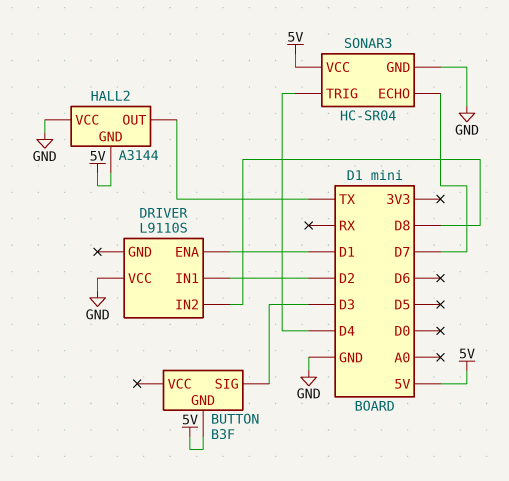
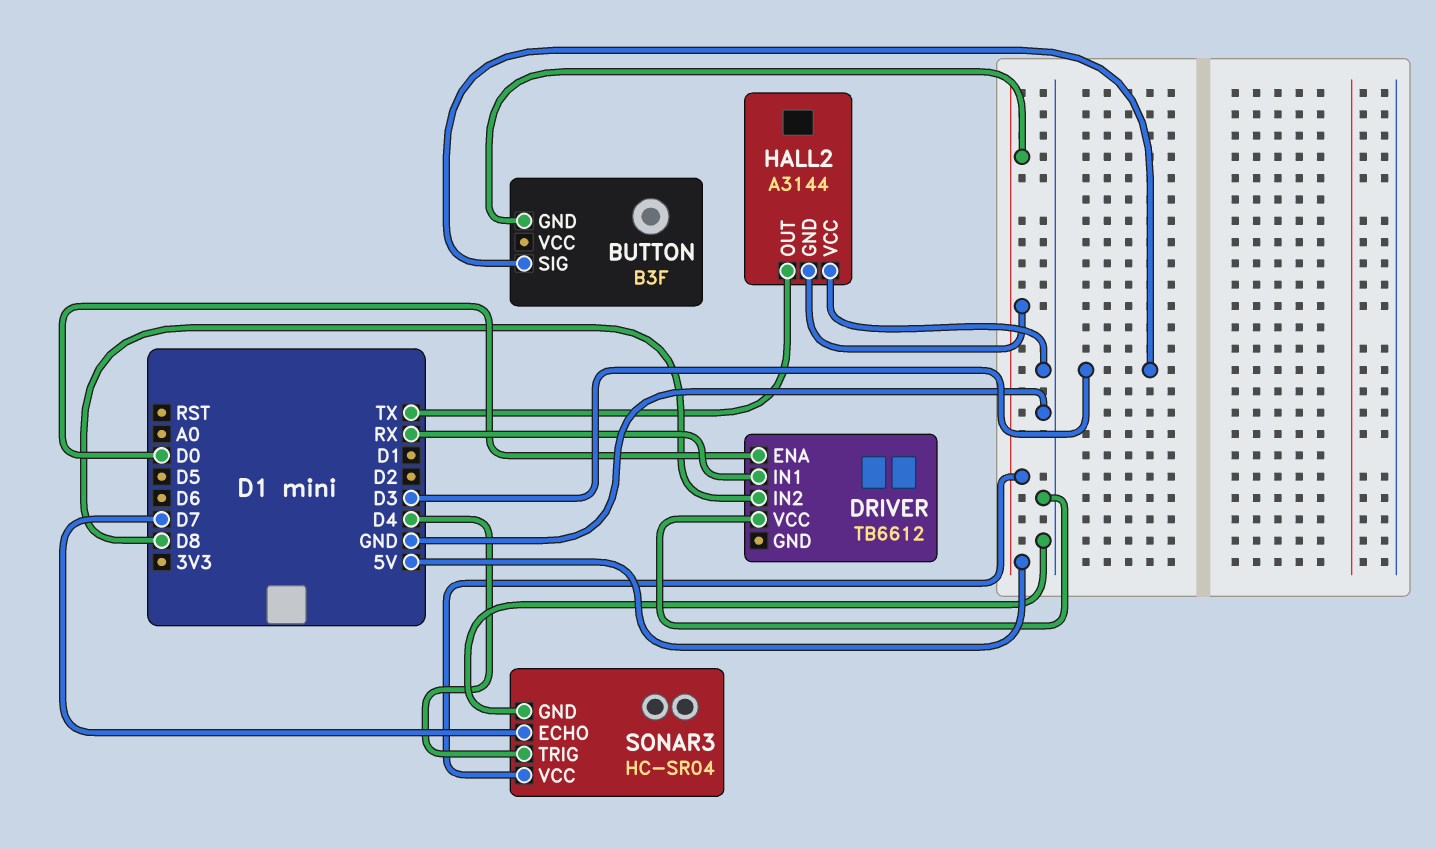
DRIVER: L9110S -> TB6612
DRIVER pin ENA: D1 -> D0
DRIVER pin IN1: D2 -> RX

